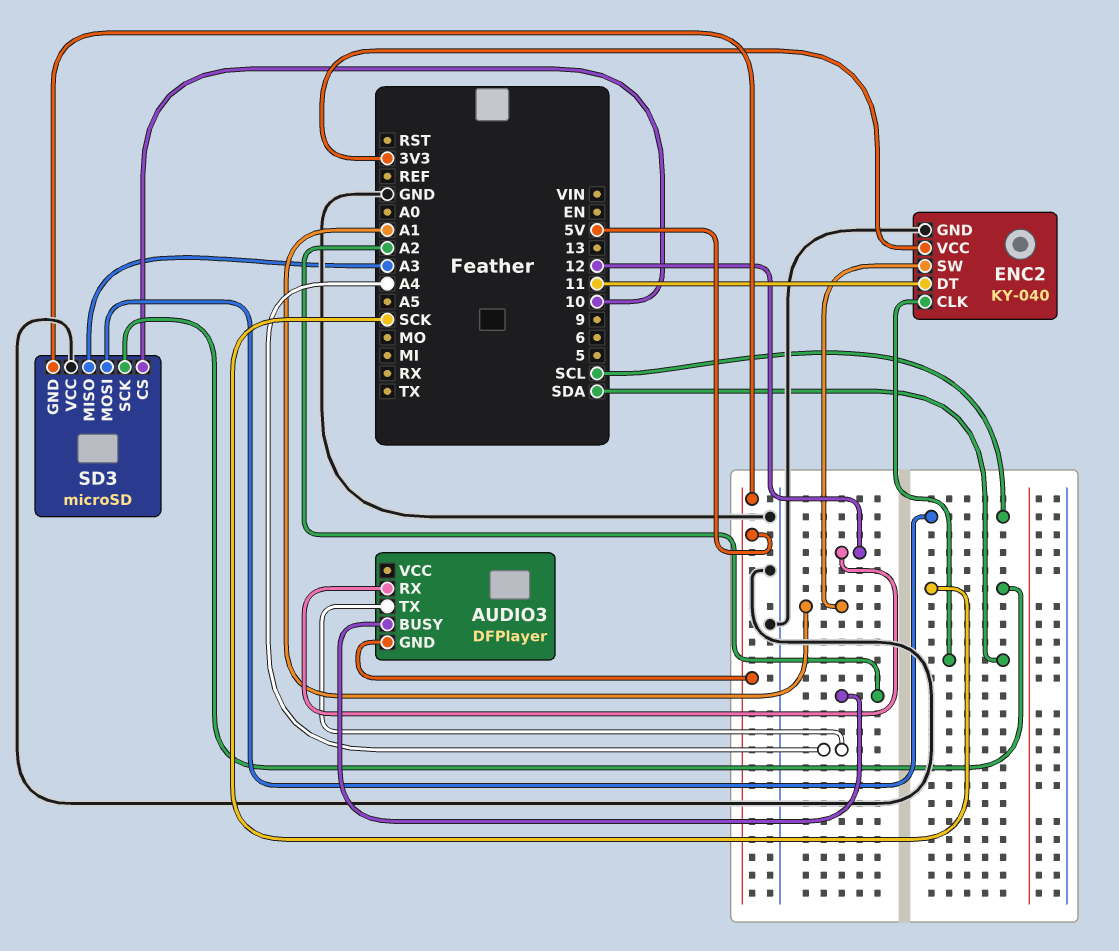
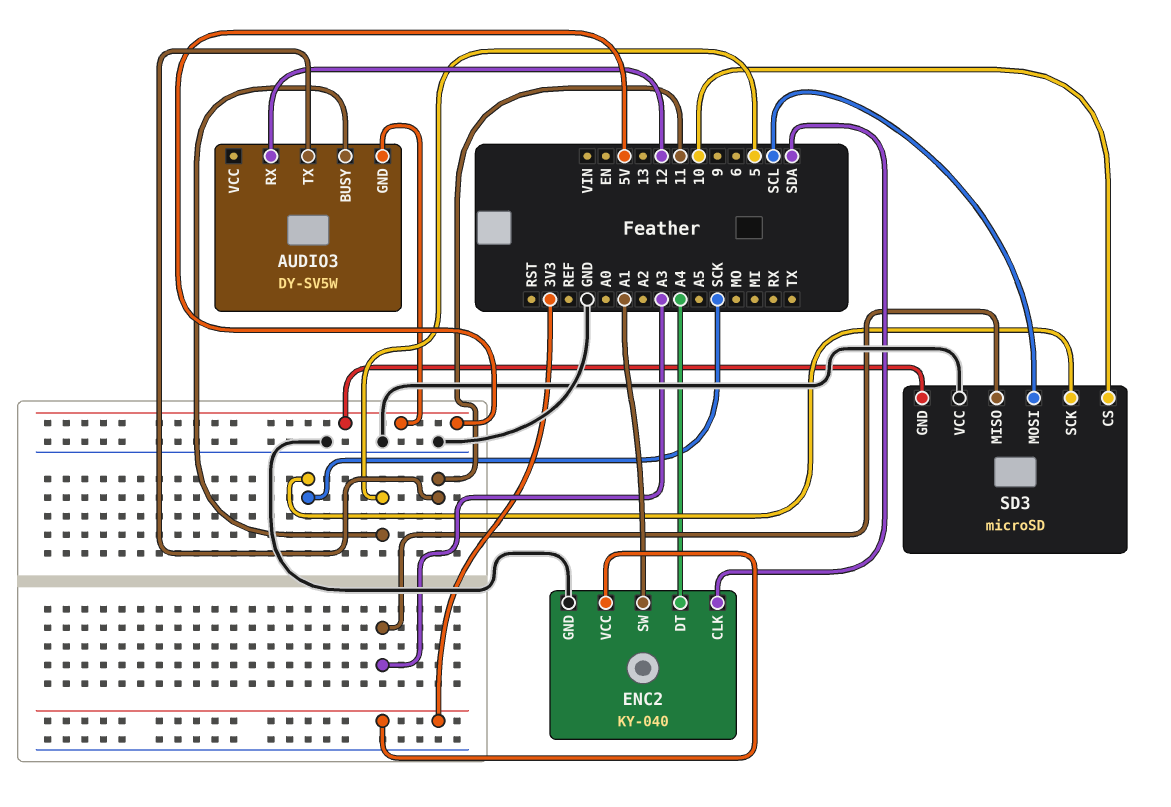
AUDIO3: DFPlayer -> DY-SV5W
AUDIO3 pin BUSY: A2 -> 5
AUDIO3 pin TX: A4 -> 11
ENC2 pin DT: 11 -> A4

